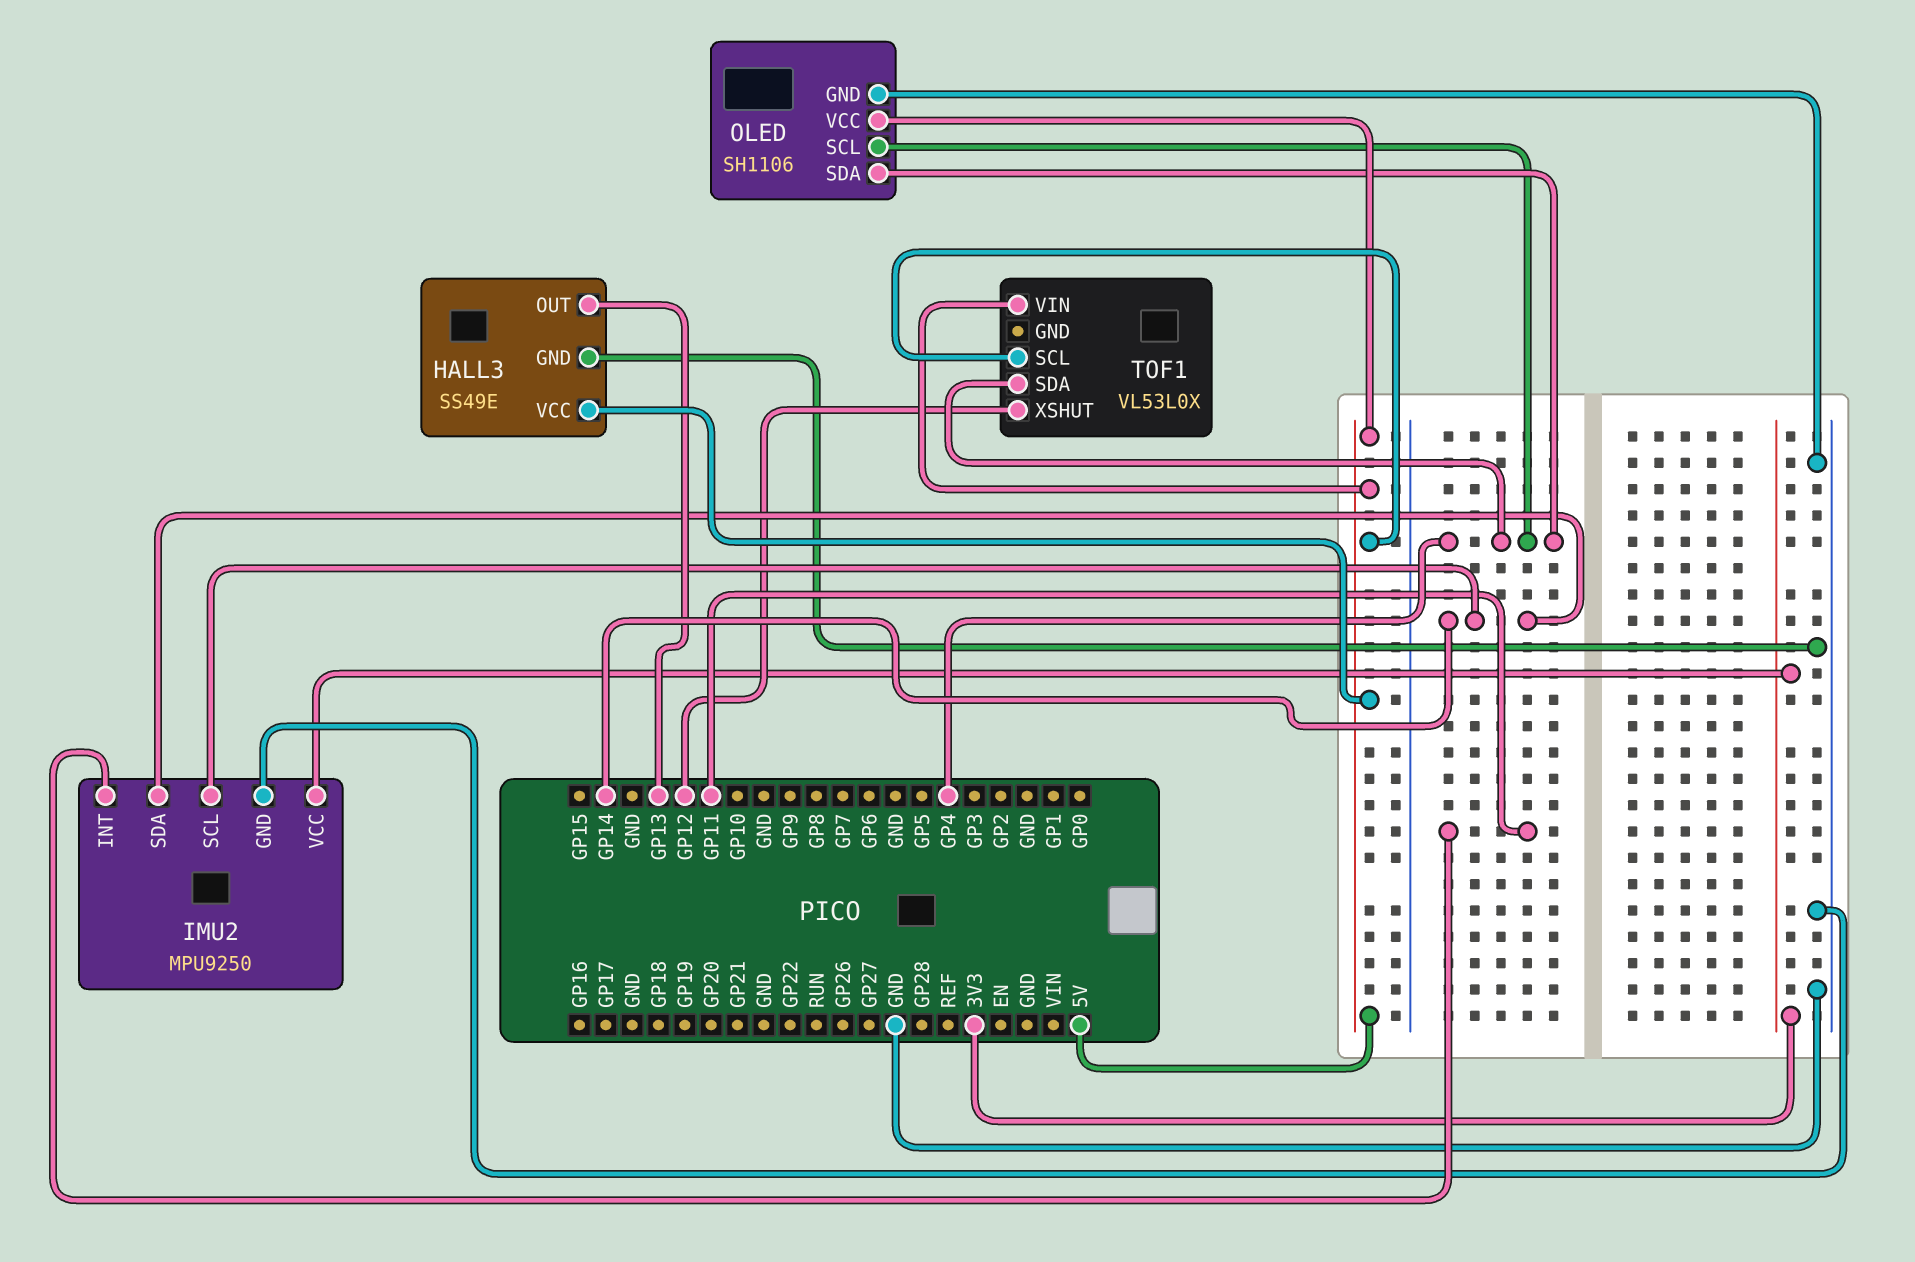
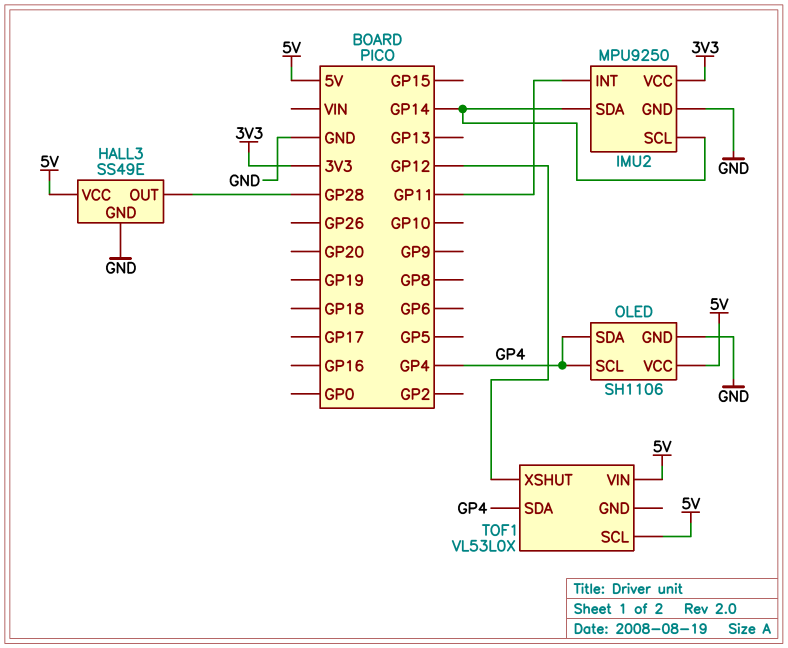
HALL3 pin OUT: GP13 -> GP28

